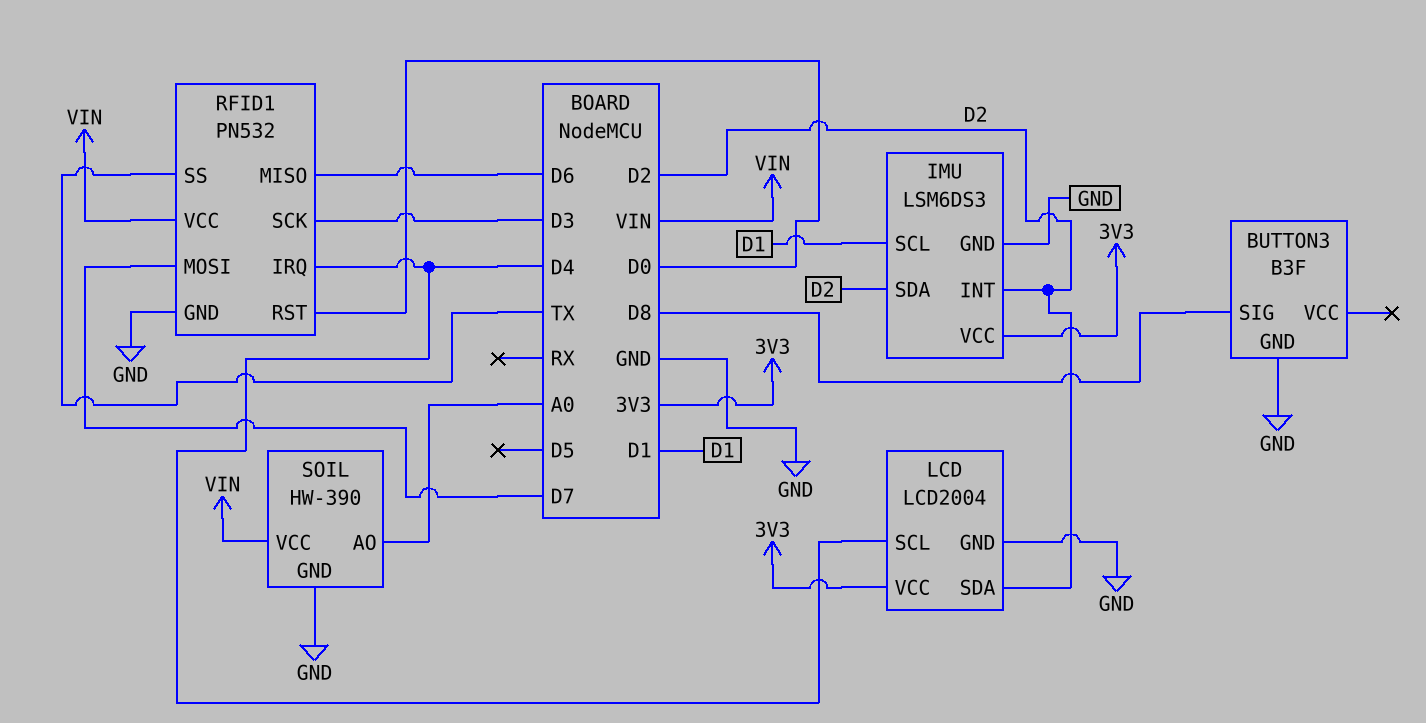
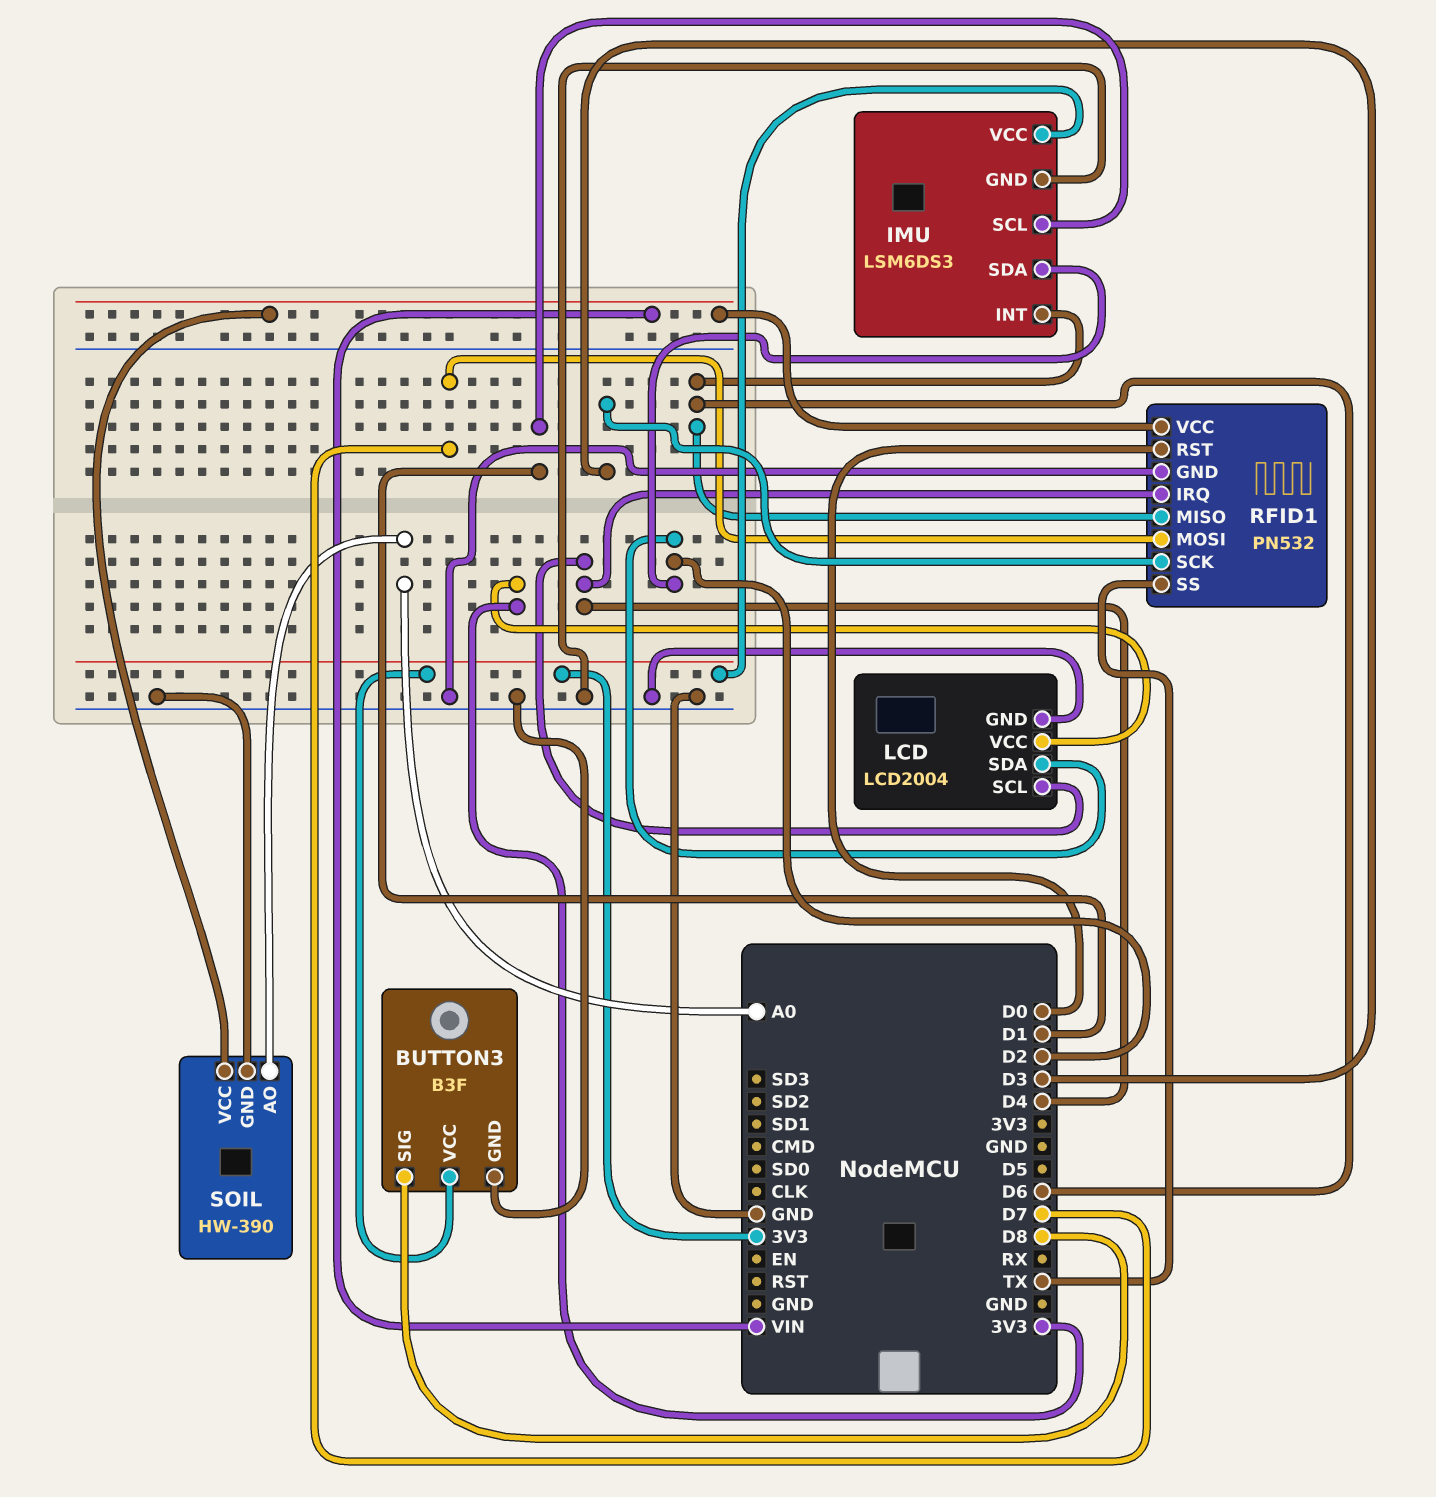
BUTTON3 pin VCC: none -> 3V3
IMU pin INT: D2 -> D6

